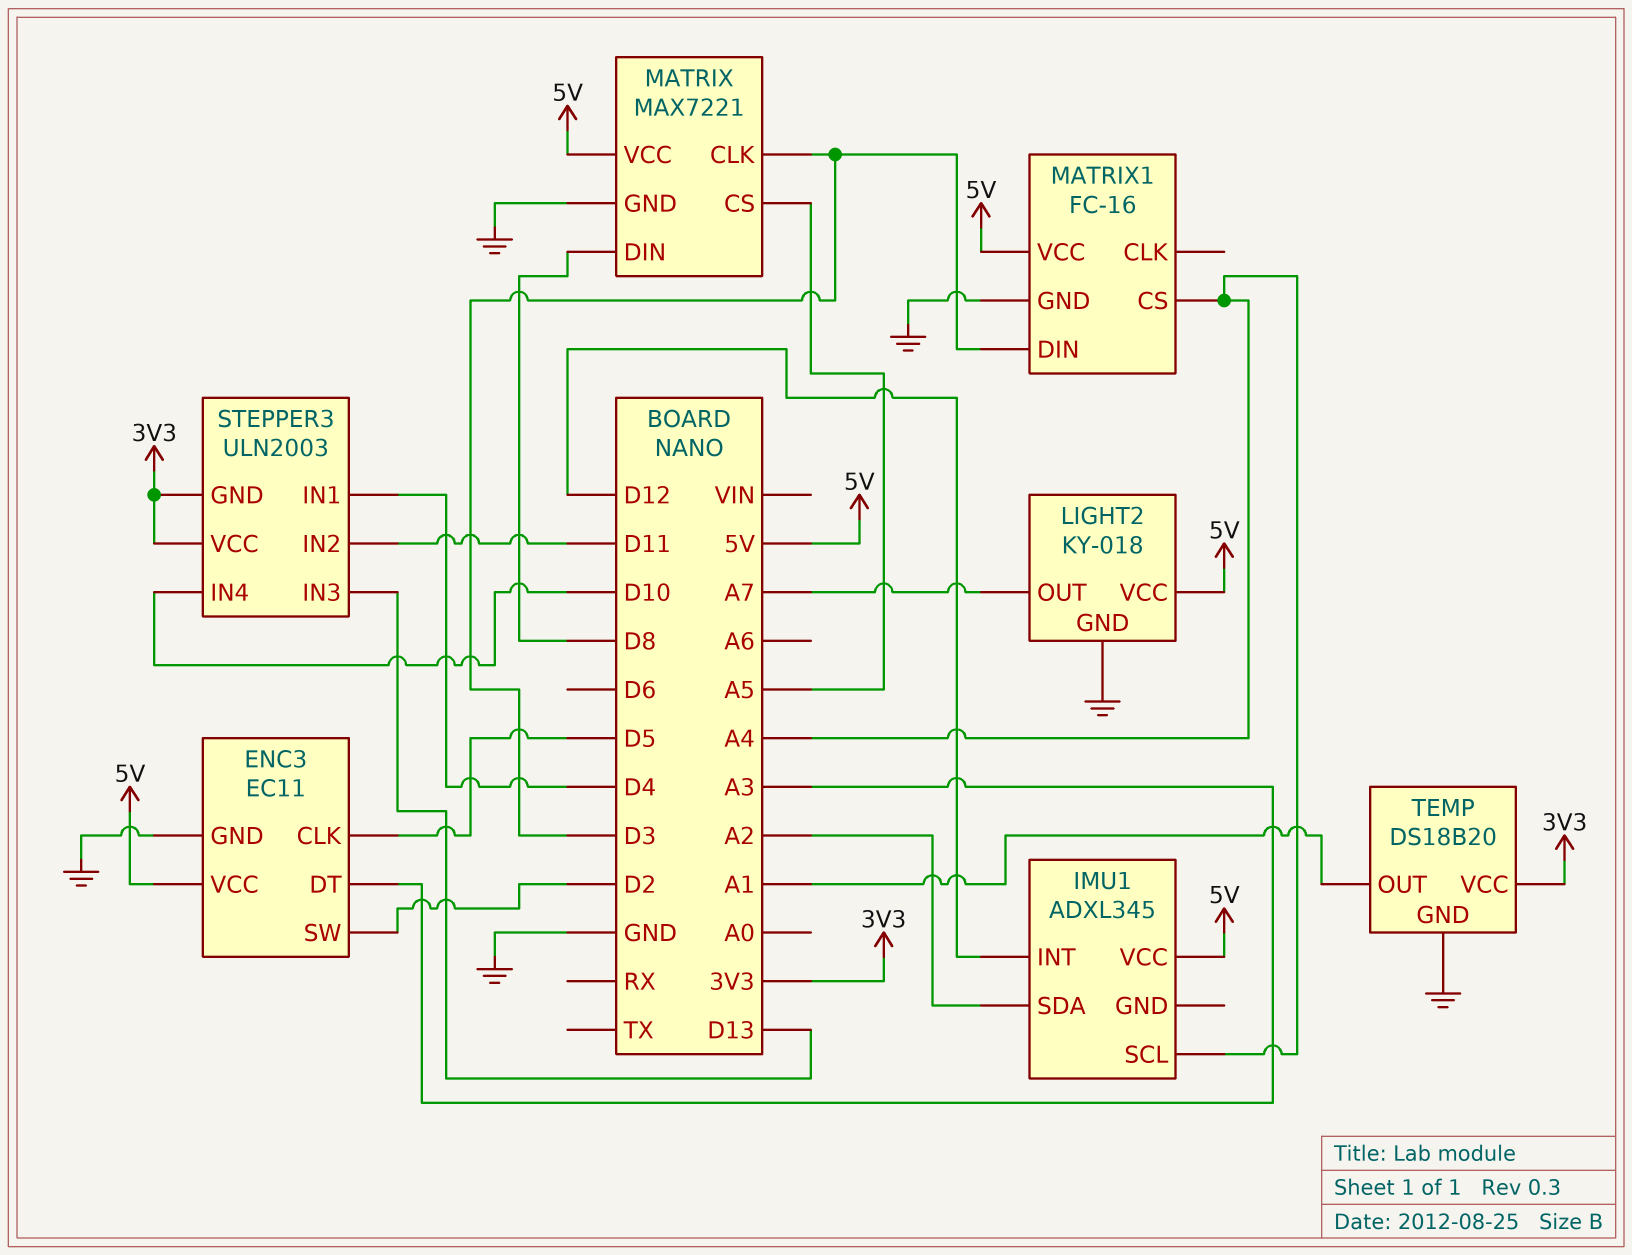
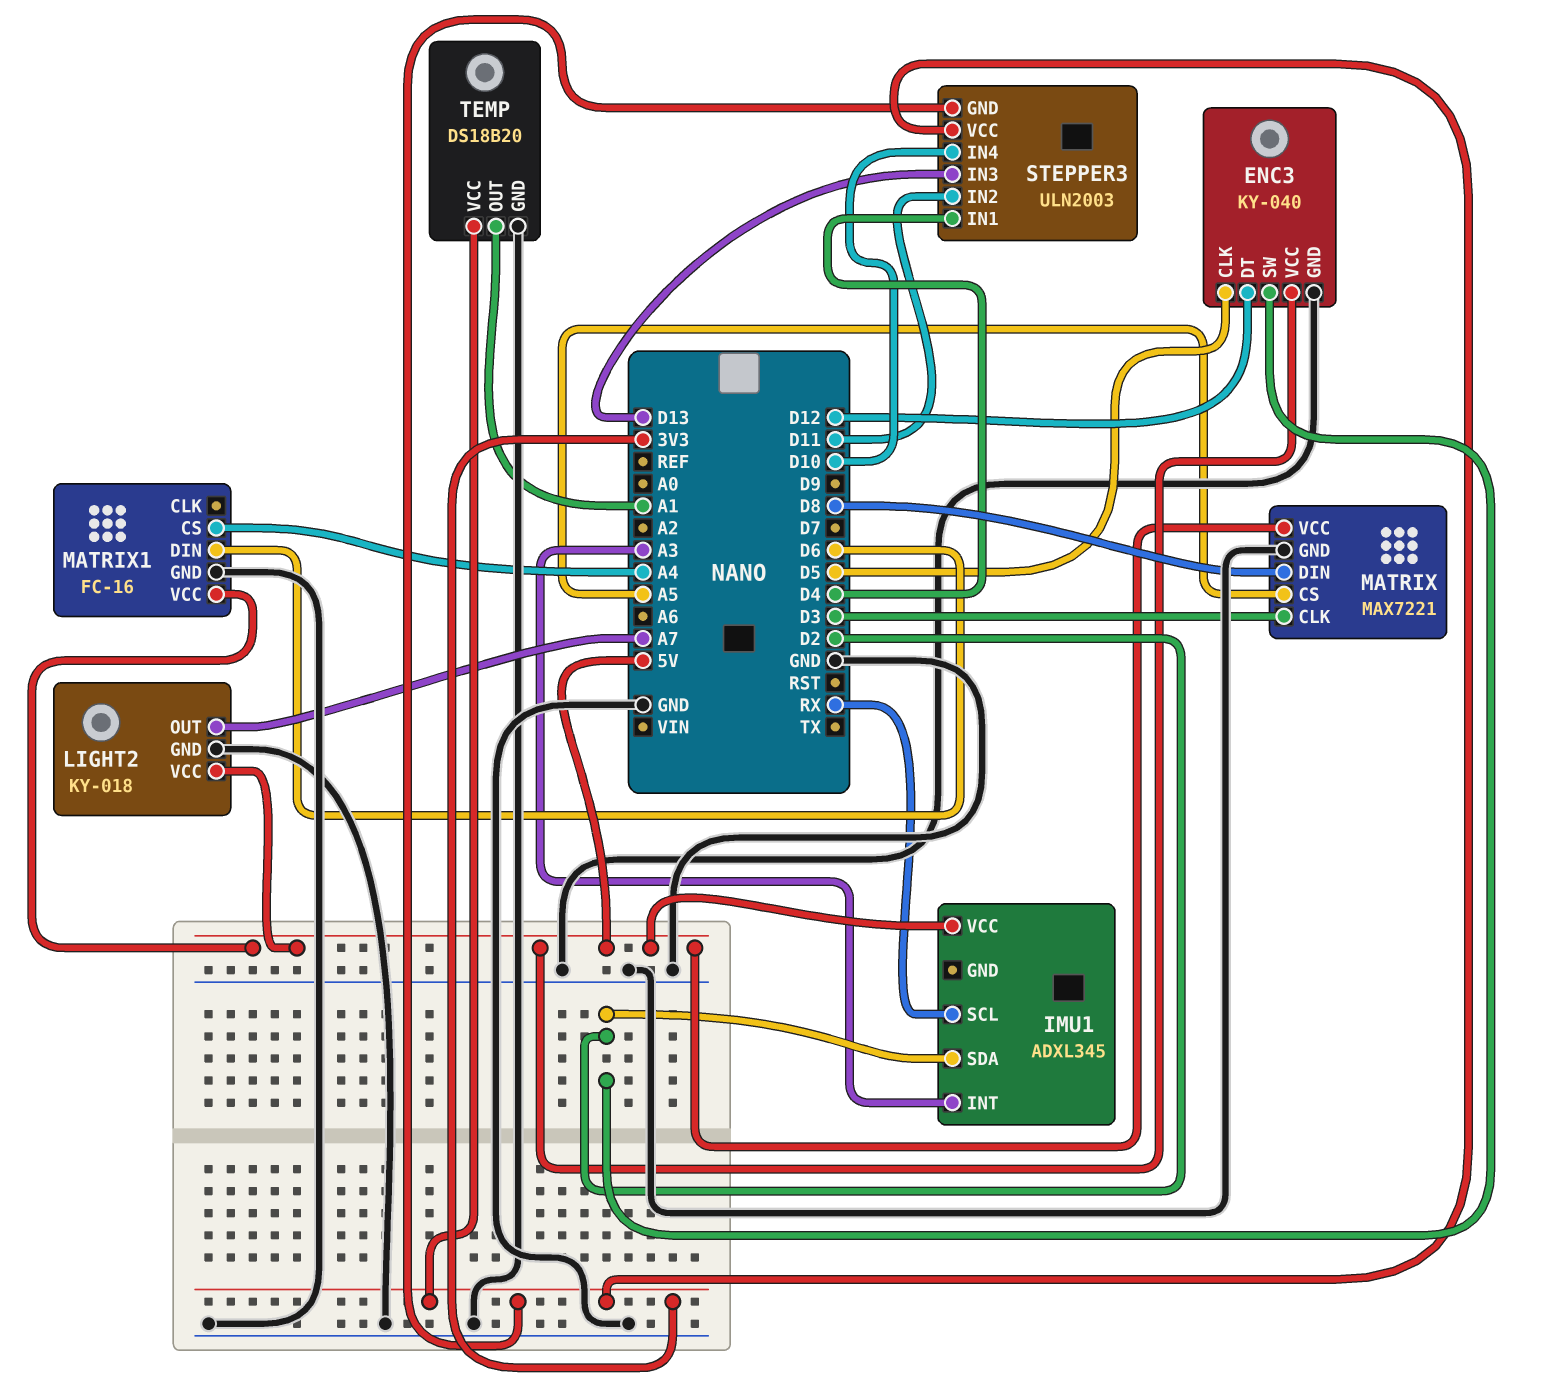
ENC3: EC11 -> KY-040
ENC3 pin DT: A3 -> D12
IMU1 pin INT: D12 -> A3
IMU1 pin SCL: A4 -> RX
IMU1 pin SDA: A2 -> D2
MATRIX1 pin DIN: D3 -> D6

